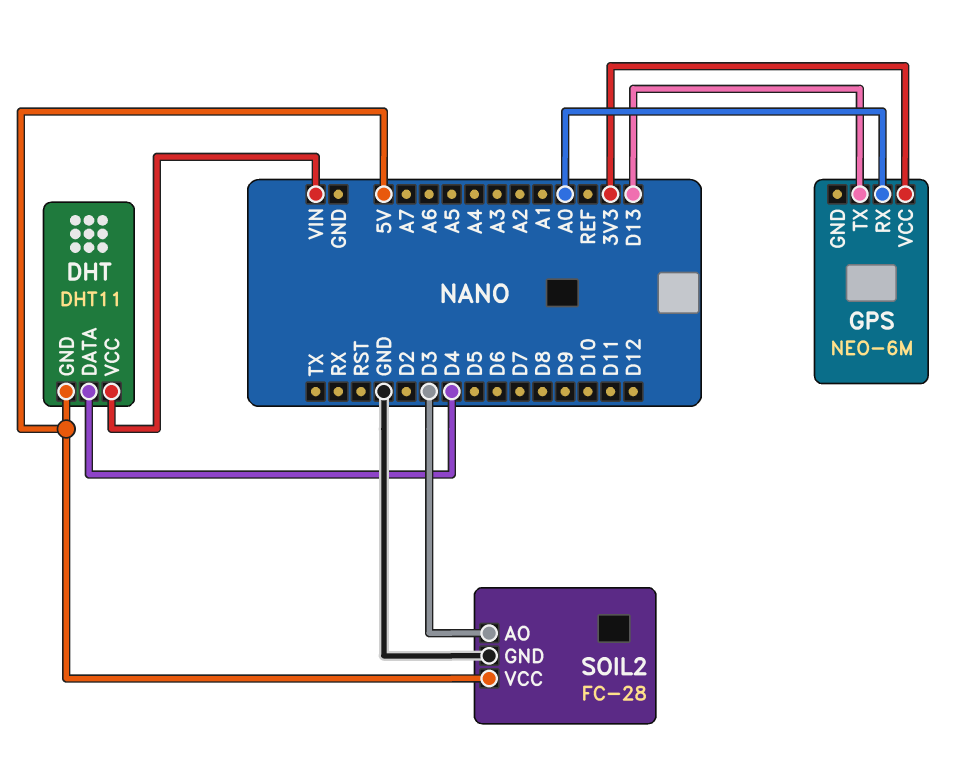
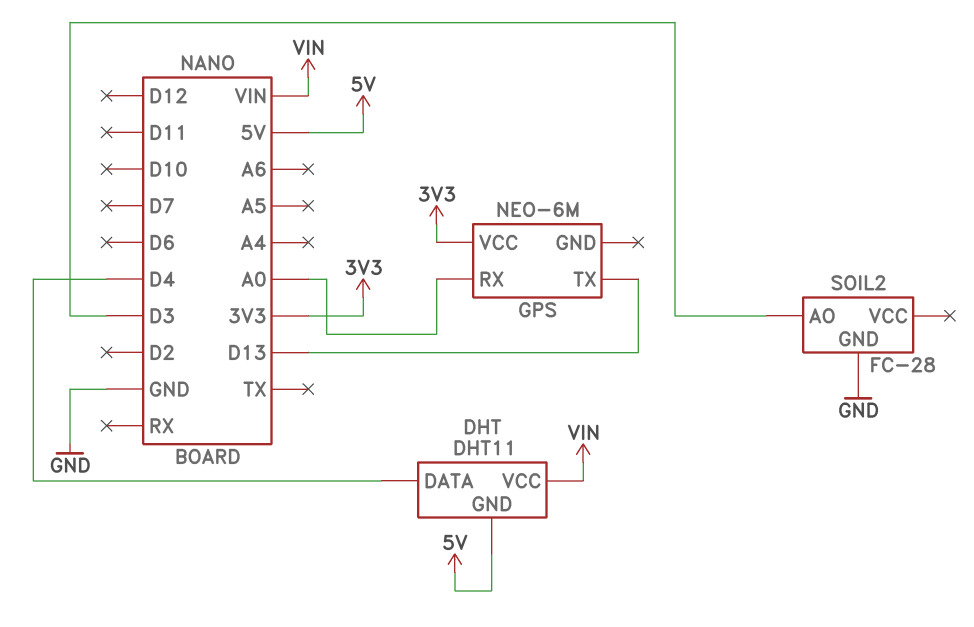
SOIL2 pin VCC: 5V -> none

